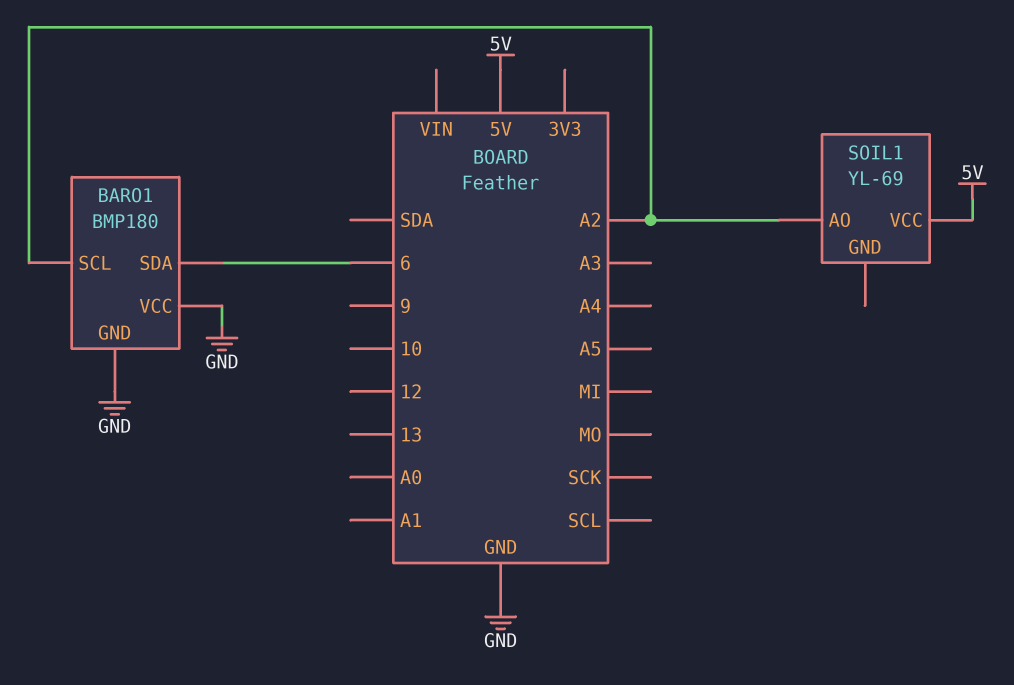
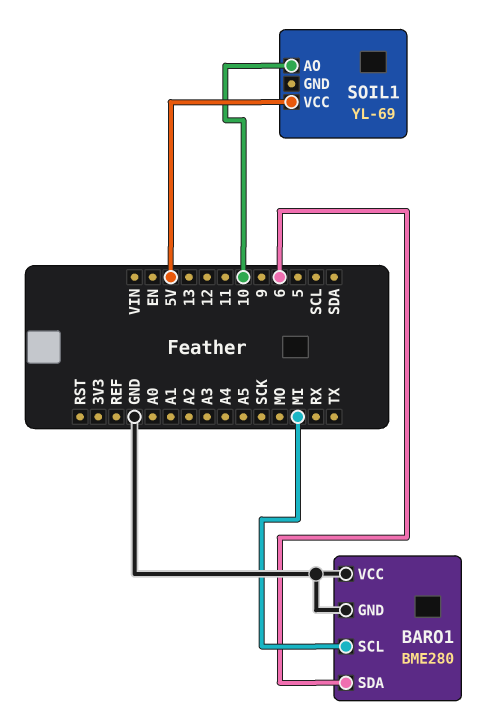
BARO1: BMP180 -> BME280
BARO1 pin SCL: A2 -> MI
SOIL1 pin AO: A2 -> 10

